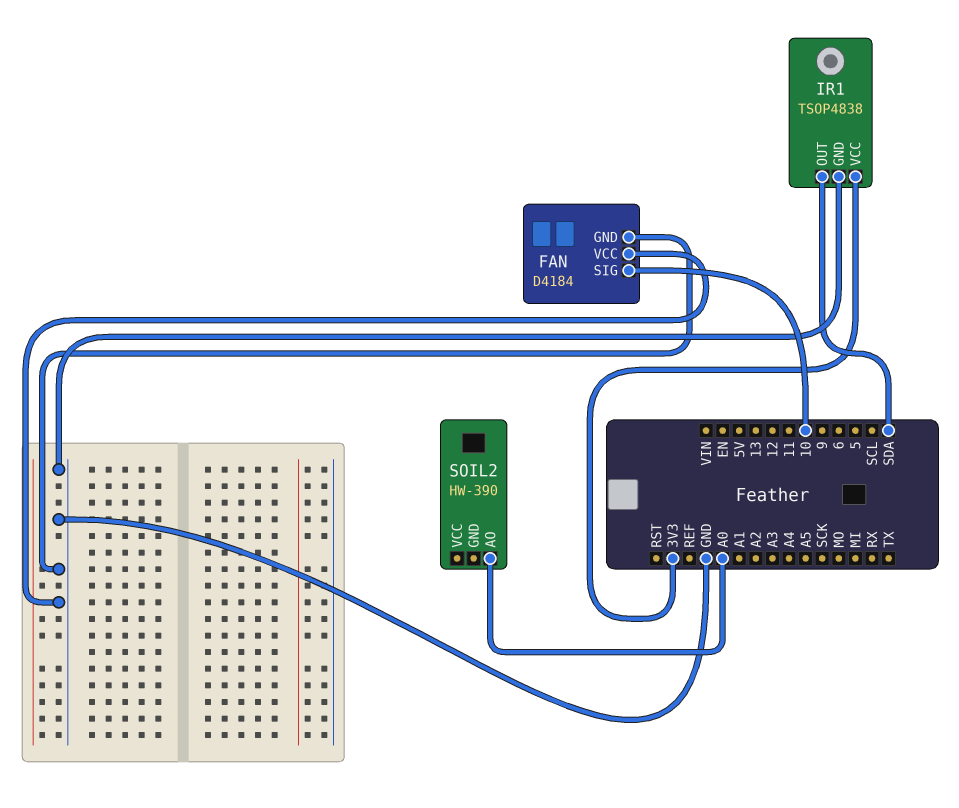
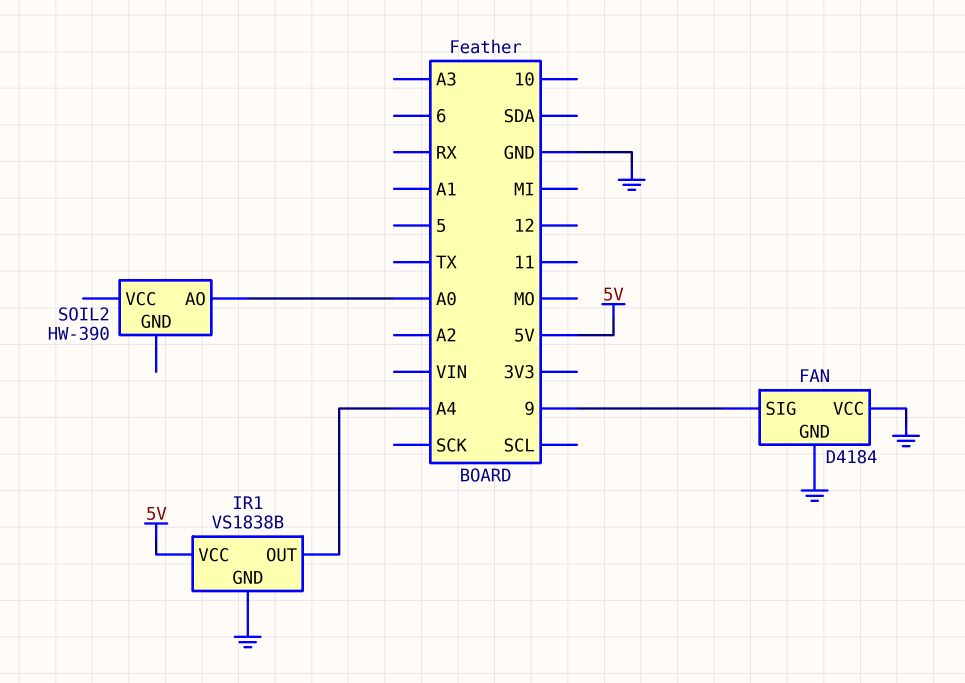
FAN pin SIG: 10 -> 9
IR1: TSOP4838 -> VS1838B
IR1 pin OUT: SDA -> A4
IR1 pin VCC: 3V3 -> 5V

